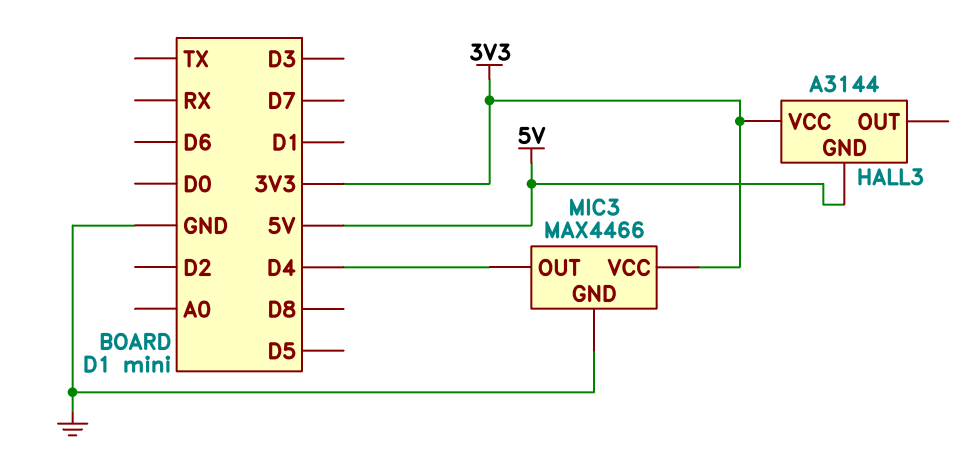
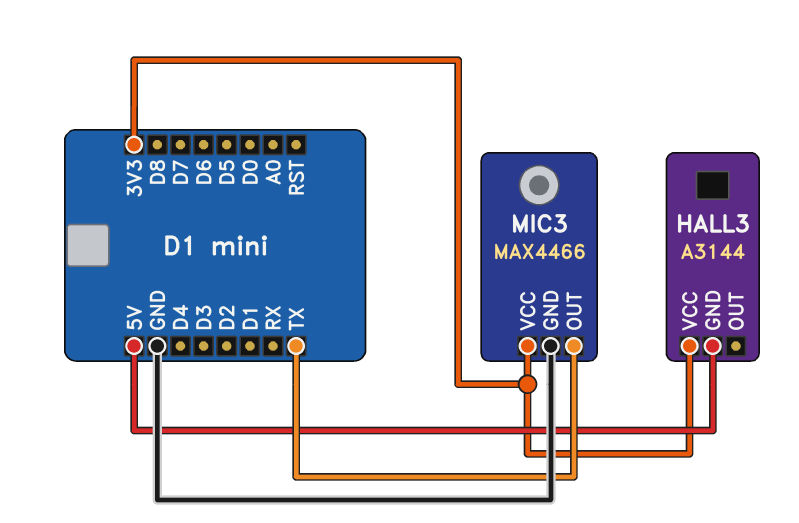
MIC3 pin OUT: D4 -> TX

